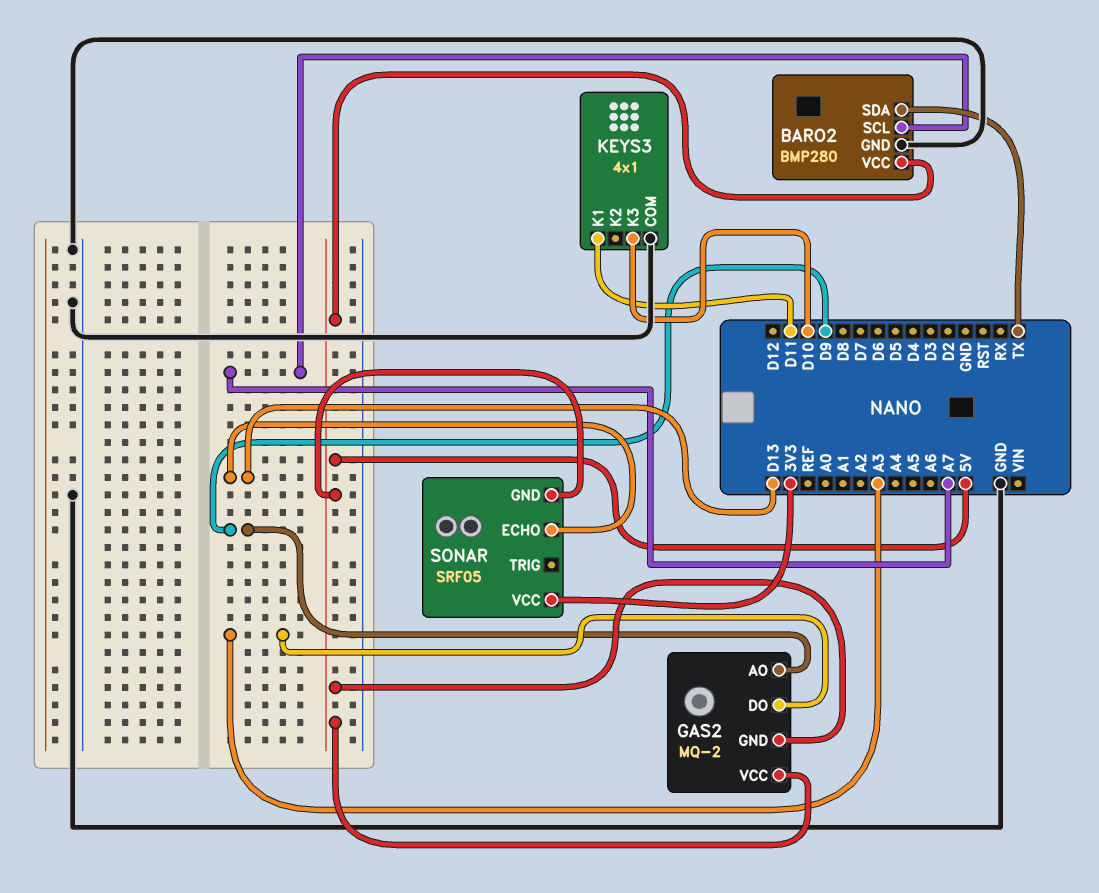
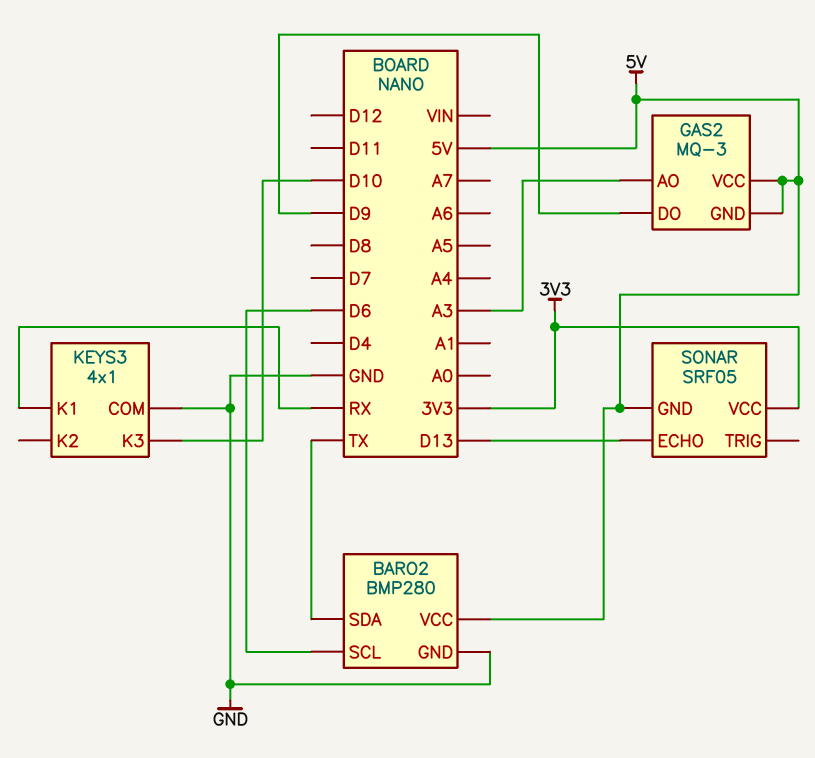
BARO2 pin SCL: A7 -> D6
GAS2: MQ-2 -> MQ-3
GAS2 pin AO: D9 -> A3
GAS2 pin DO: A3 -> D9
KEYS3 pin K1: D11 -> RX

